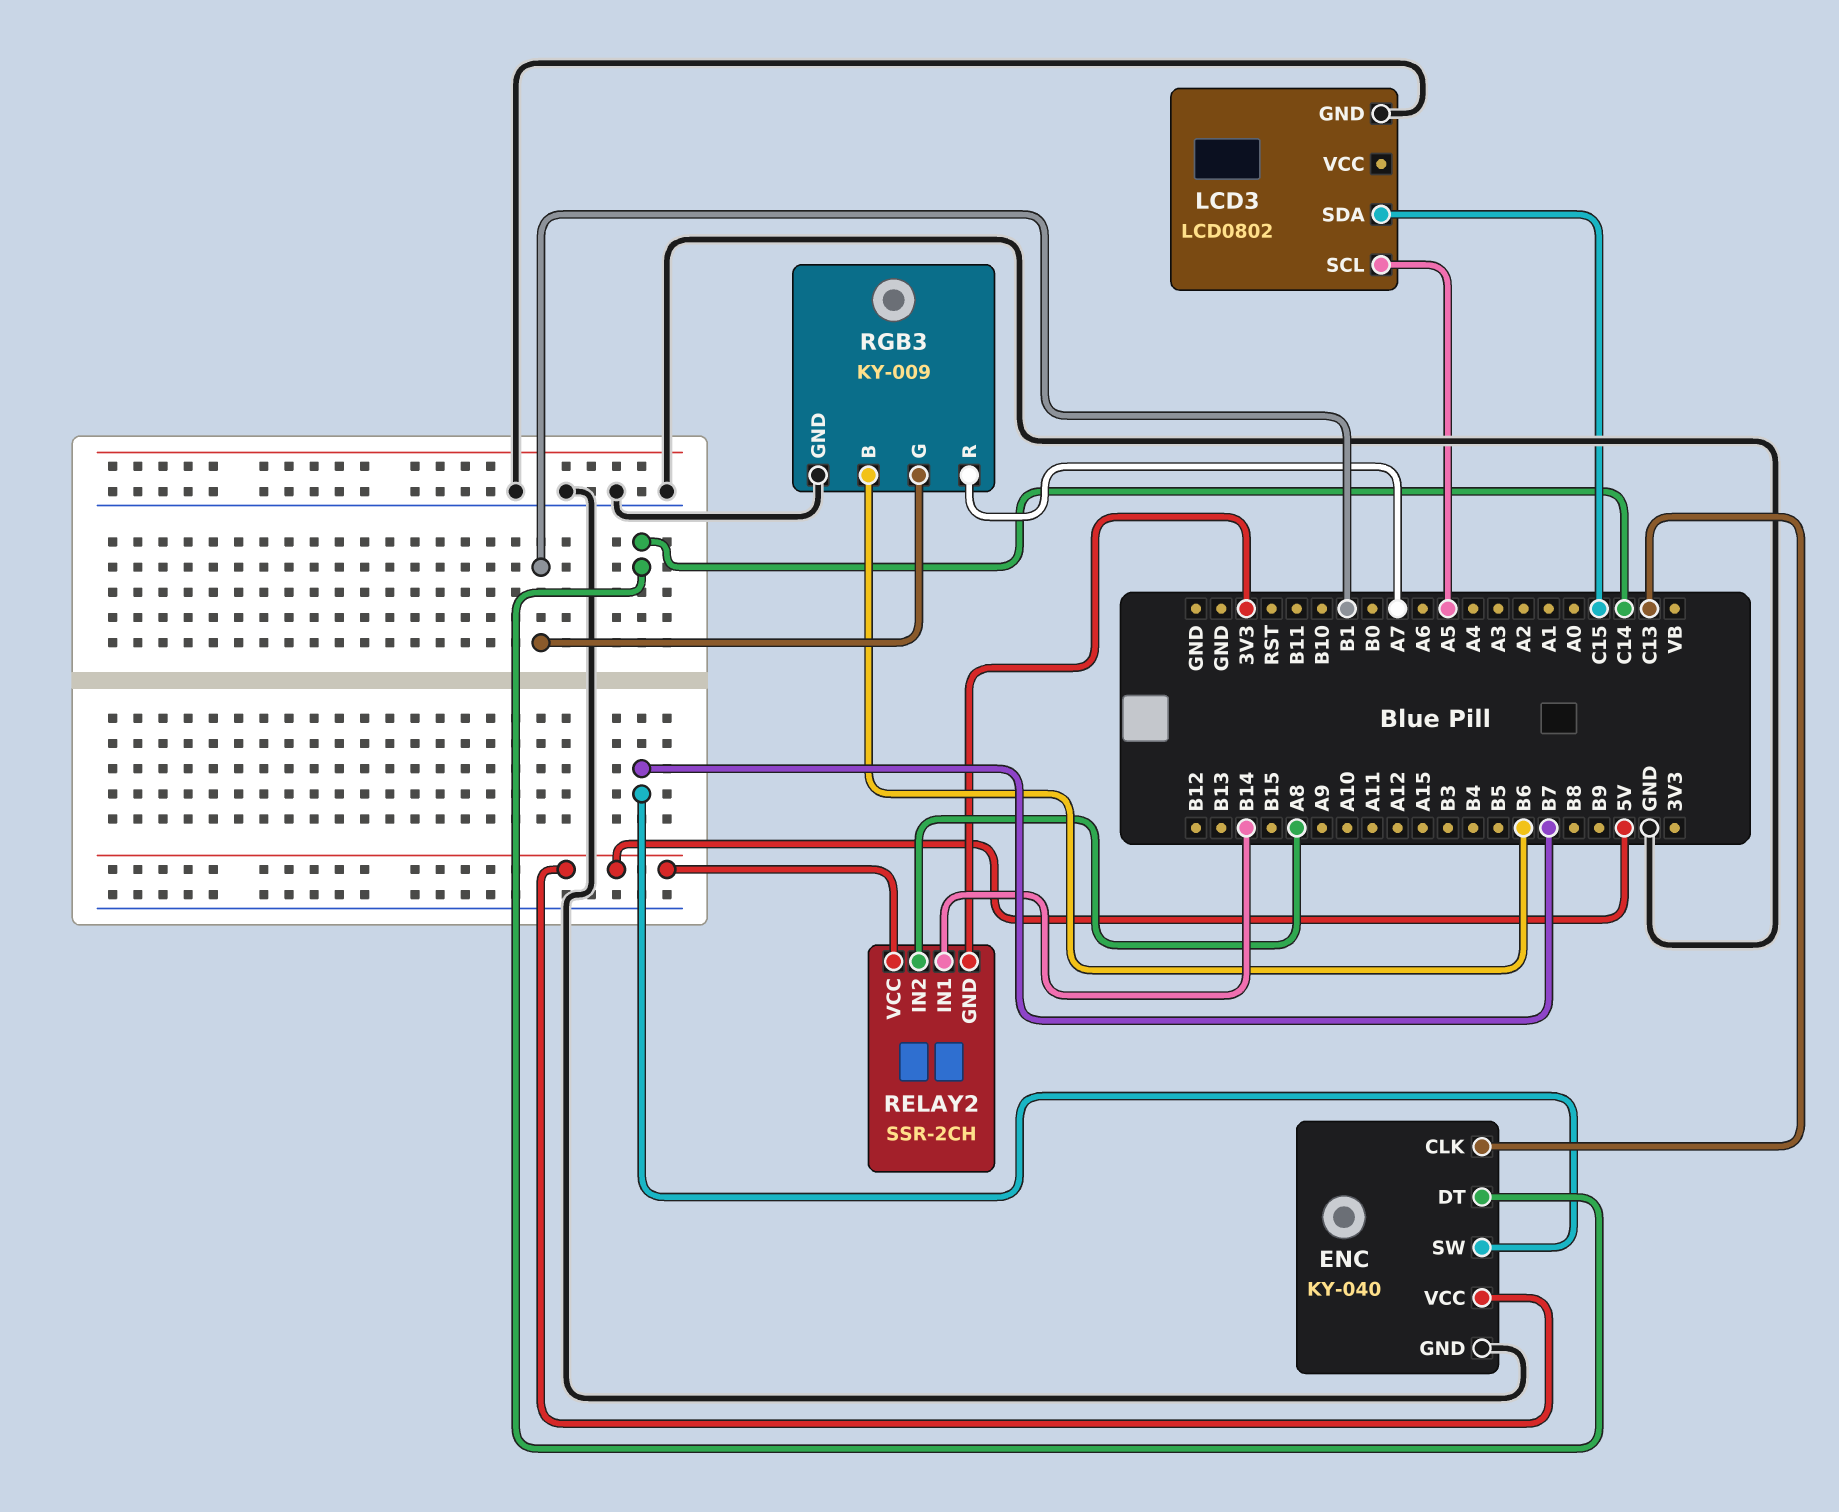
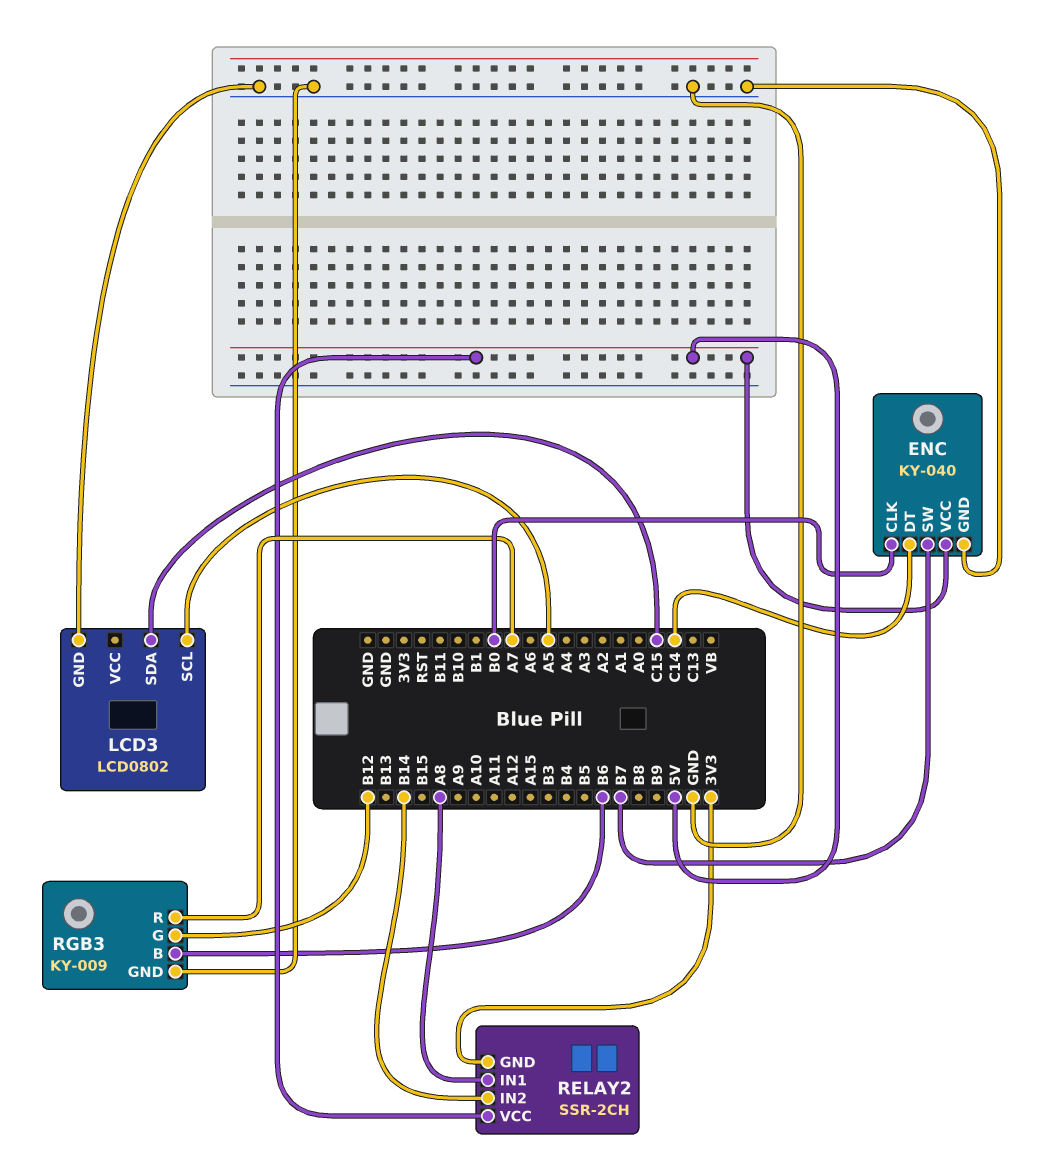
ENC pin CLK: C13 -> B0
RELAY2 pin IN1: B14 -> A8
RELAY2 pin IN2: A8 -> B14
RGB3 pin G: B1 -> B12

